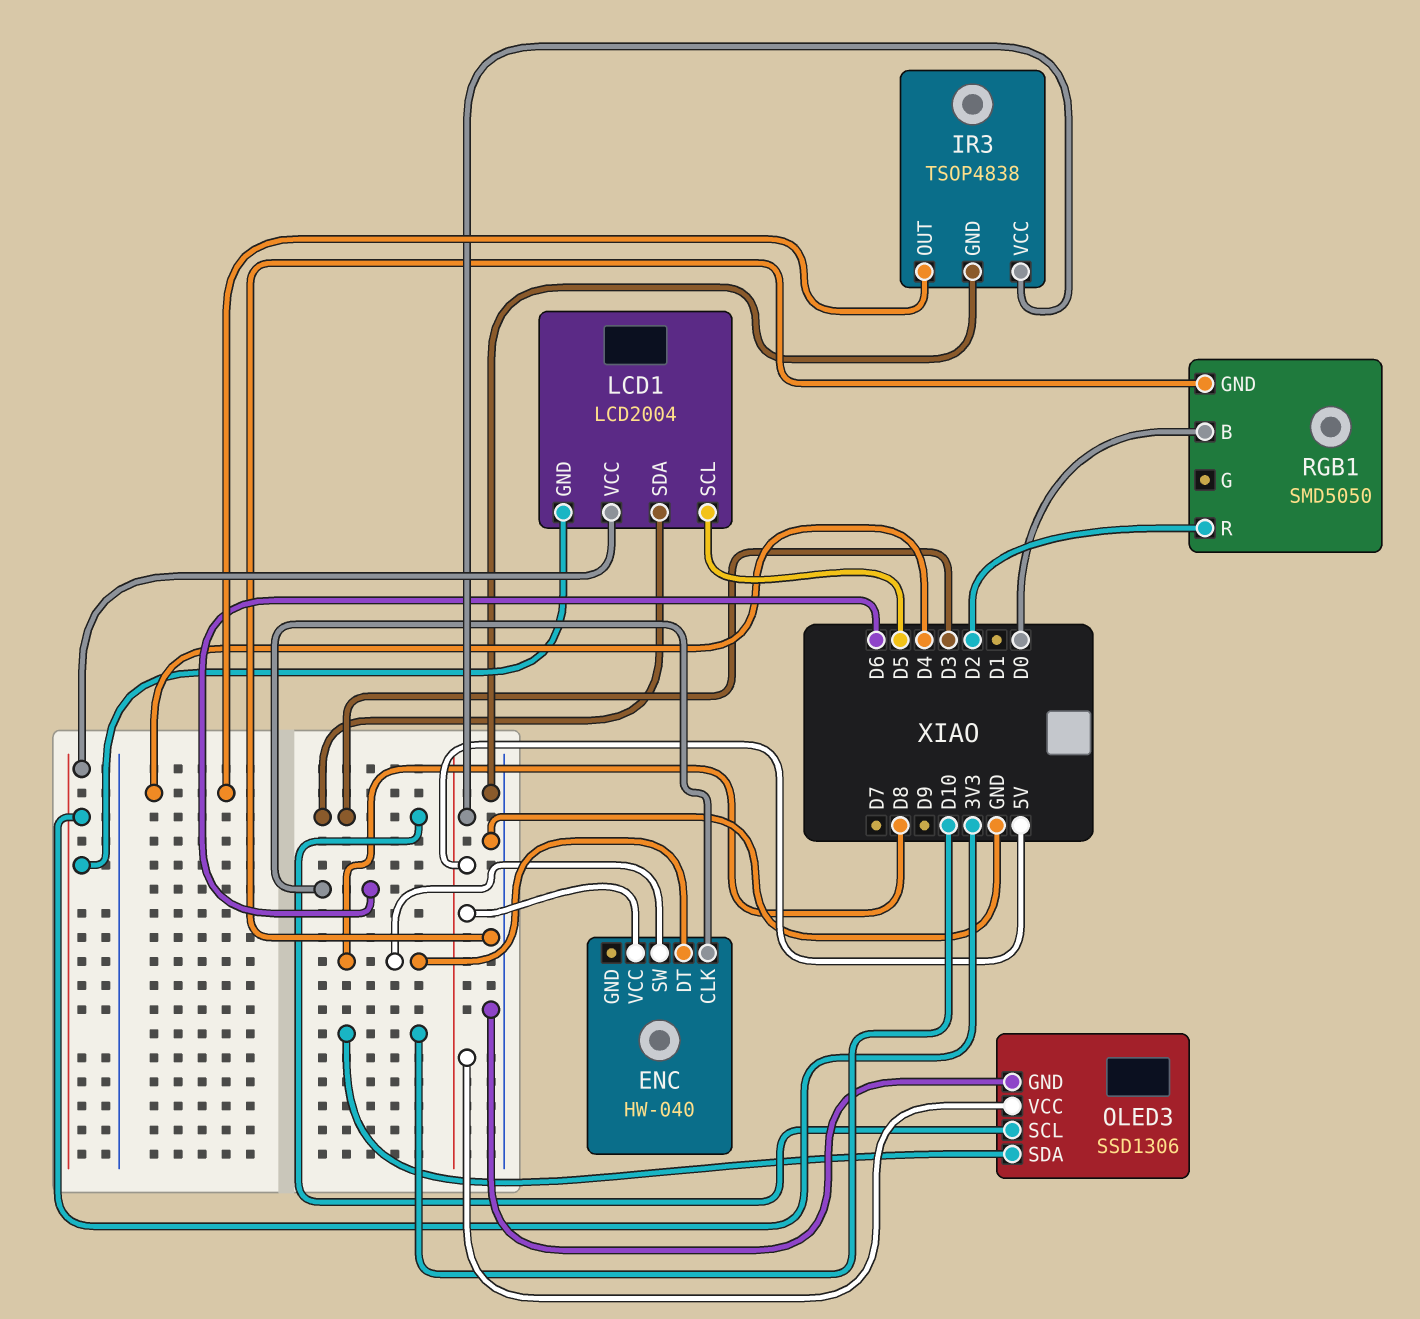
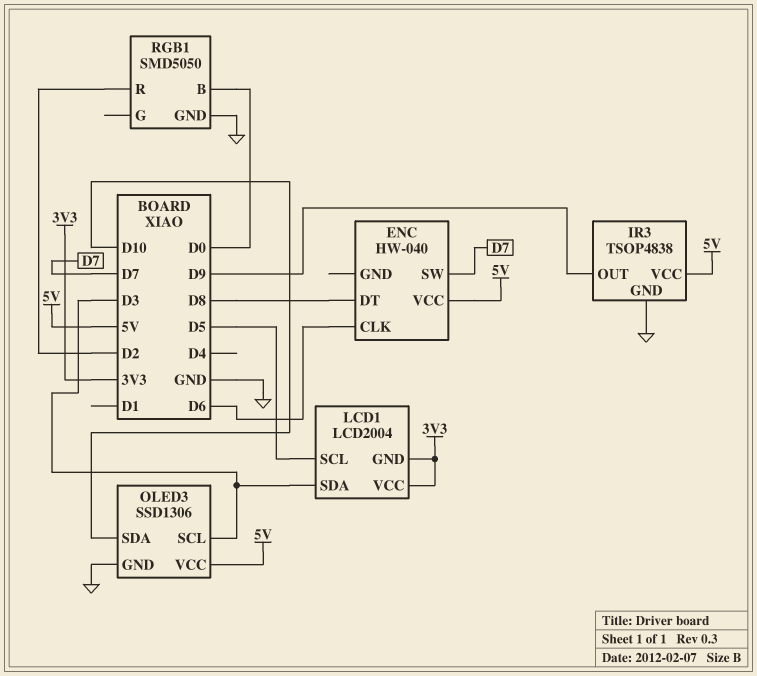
ENC pin SW: D8 -> D7
IR3 pin OUT: D4 -> D9

